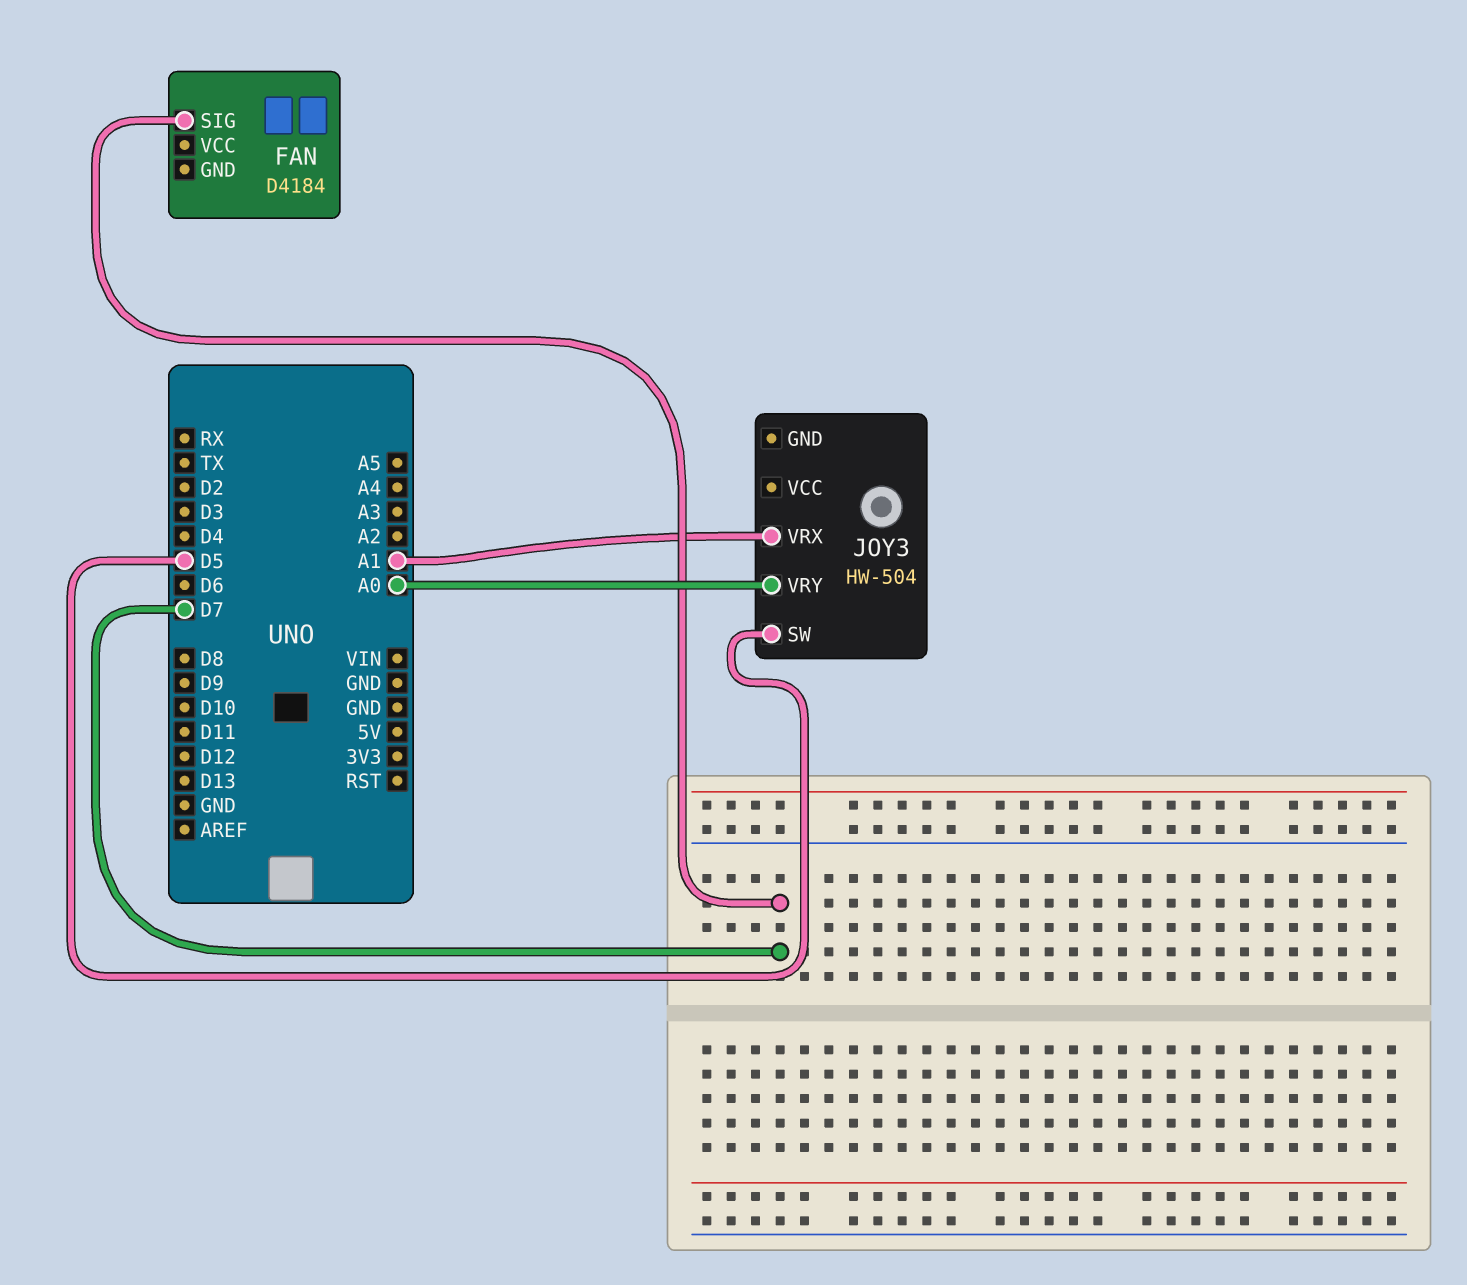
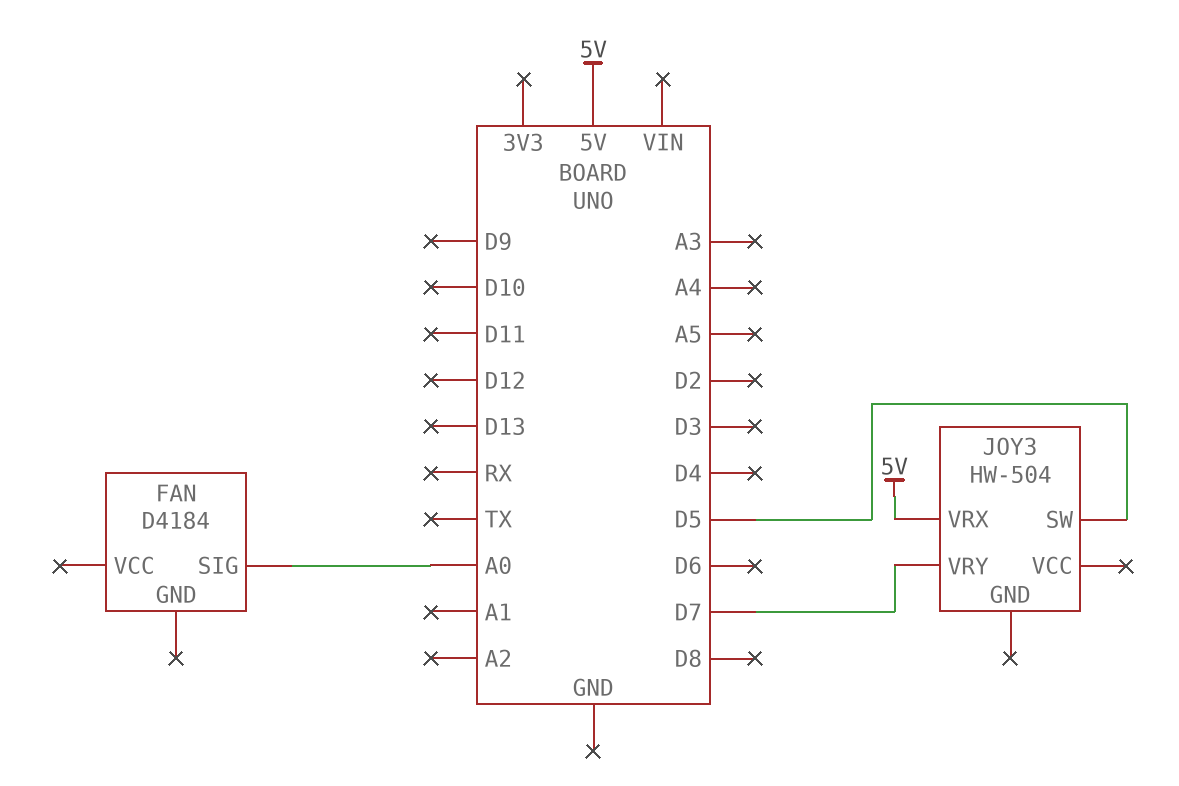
FAN pin SIG: D7 -> A0
JOY3 pin VRX: A1 -> 5V
JOY3 pin VRY: A0 -> D7

